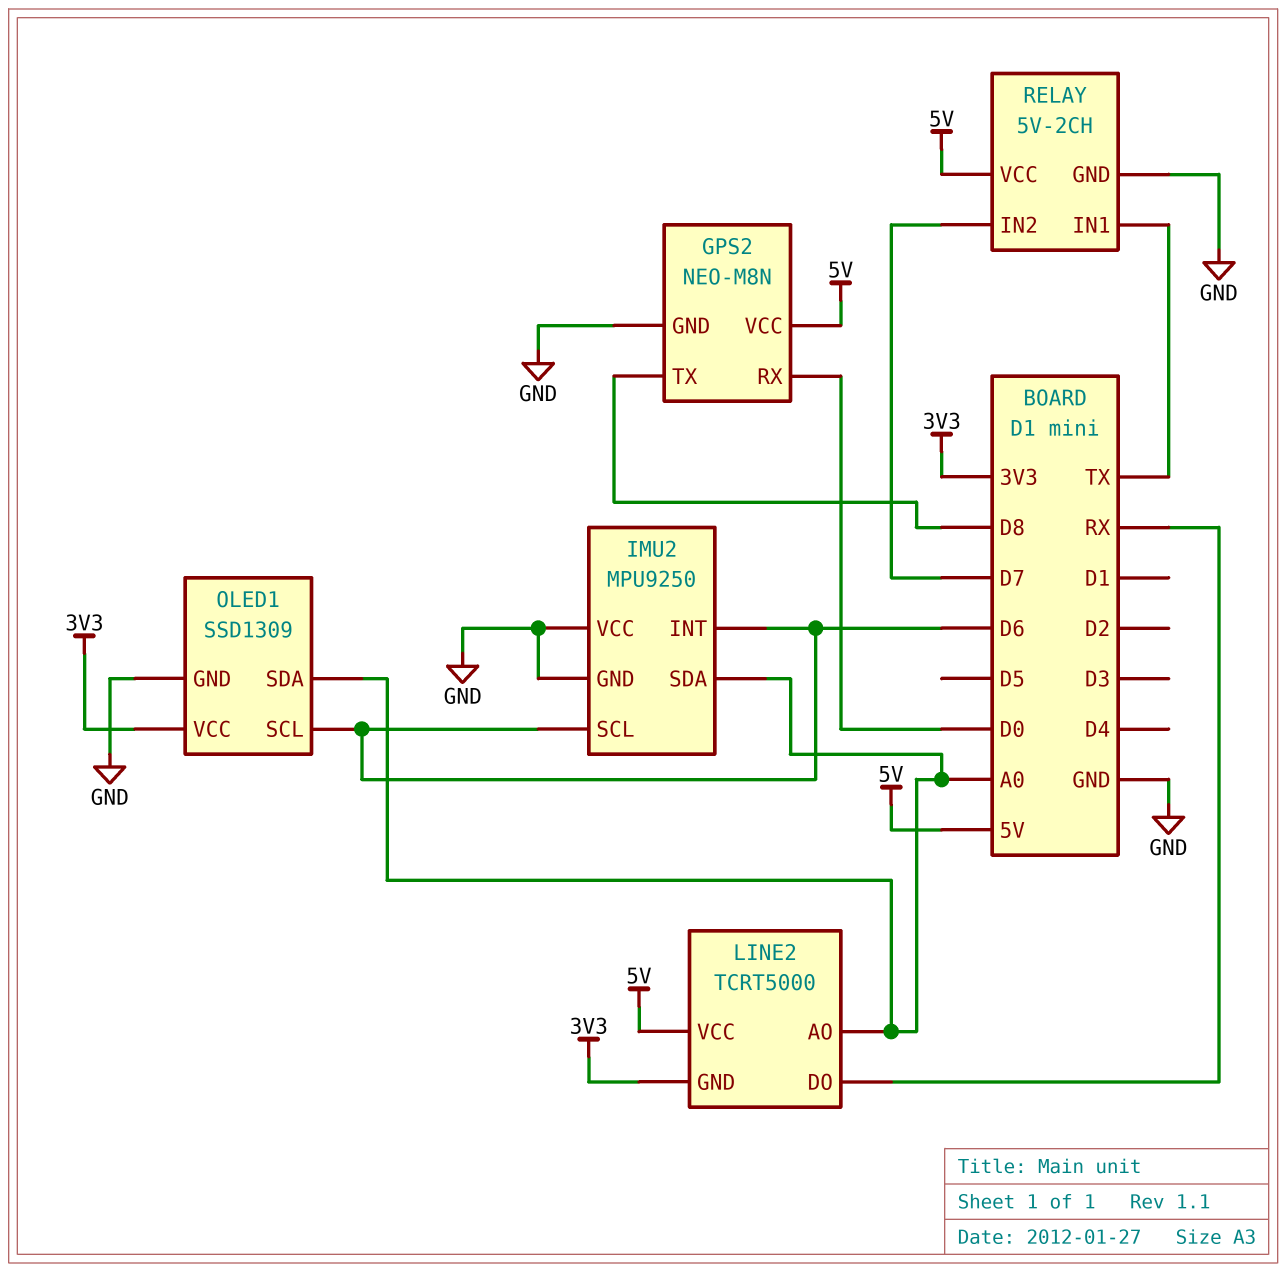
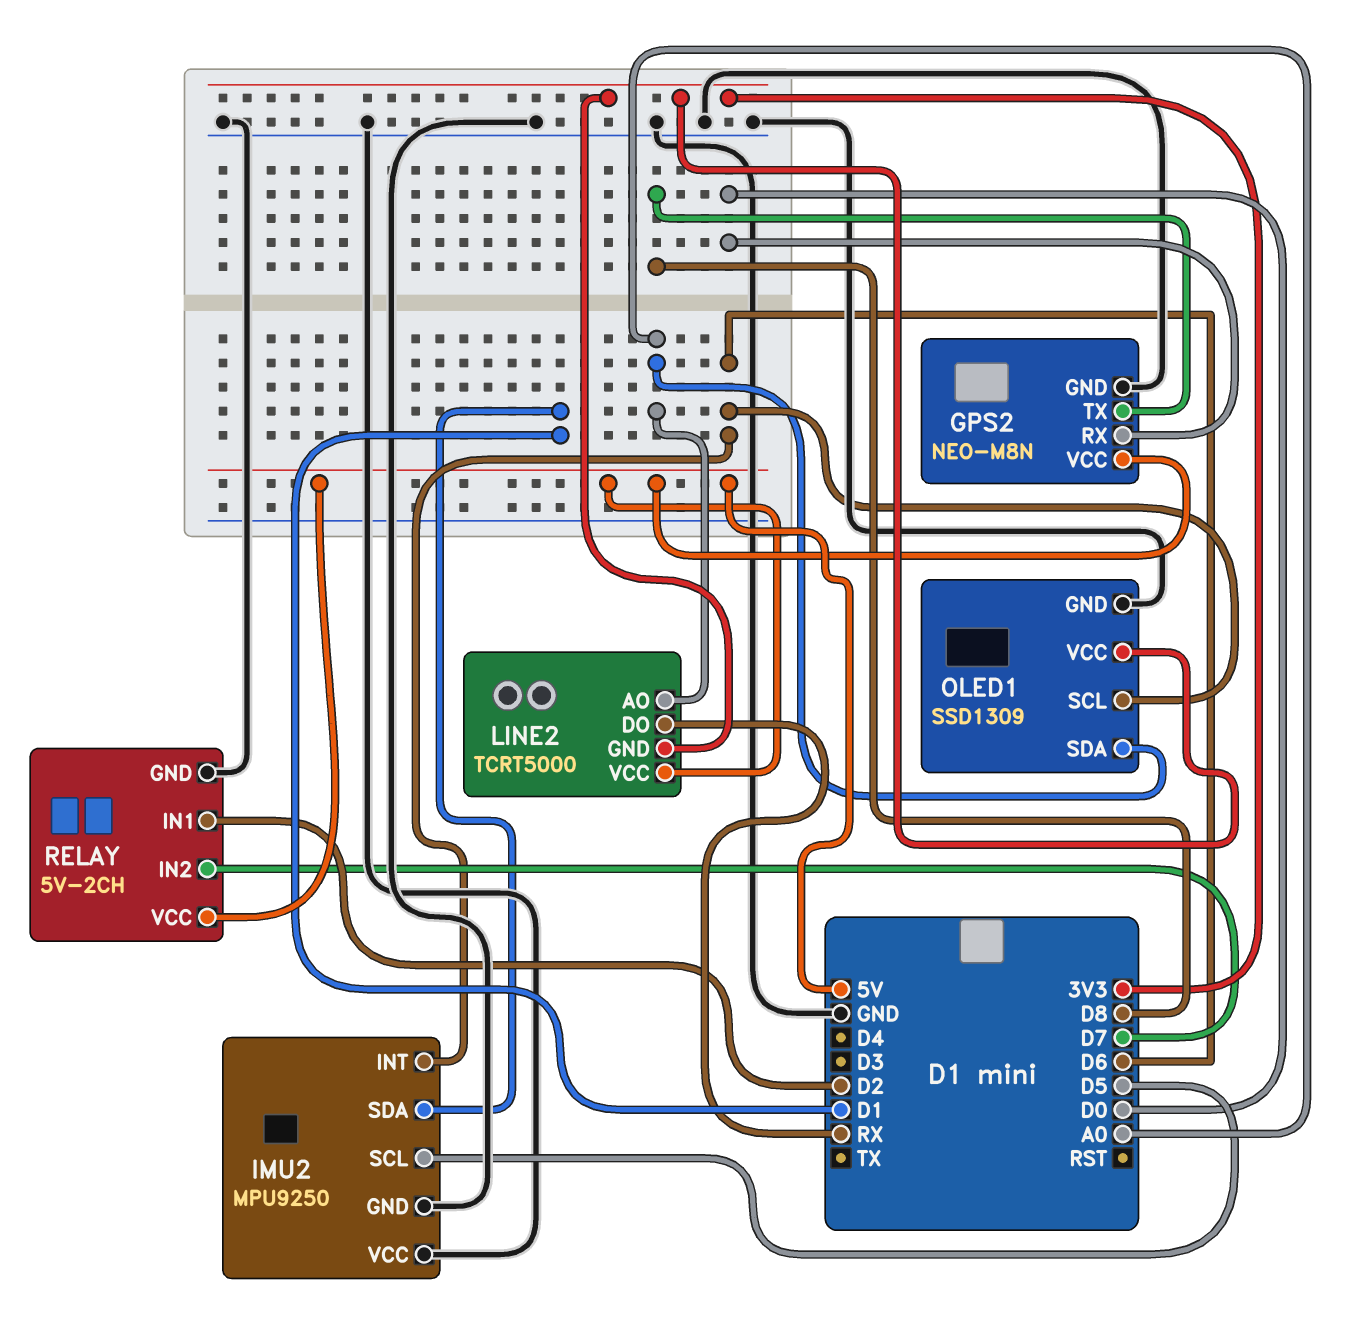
IMU2 pin SCL: D6 -> D5
IMU2 pin SDA: A0 -> D1
RELAY pin IN1: TX -> D2

